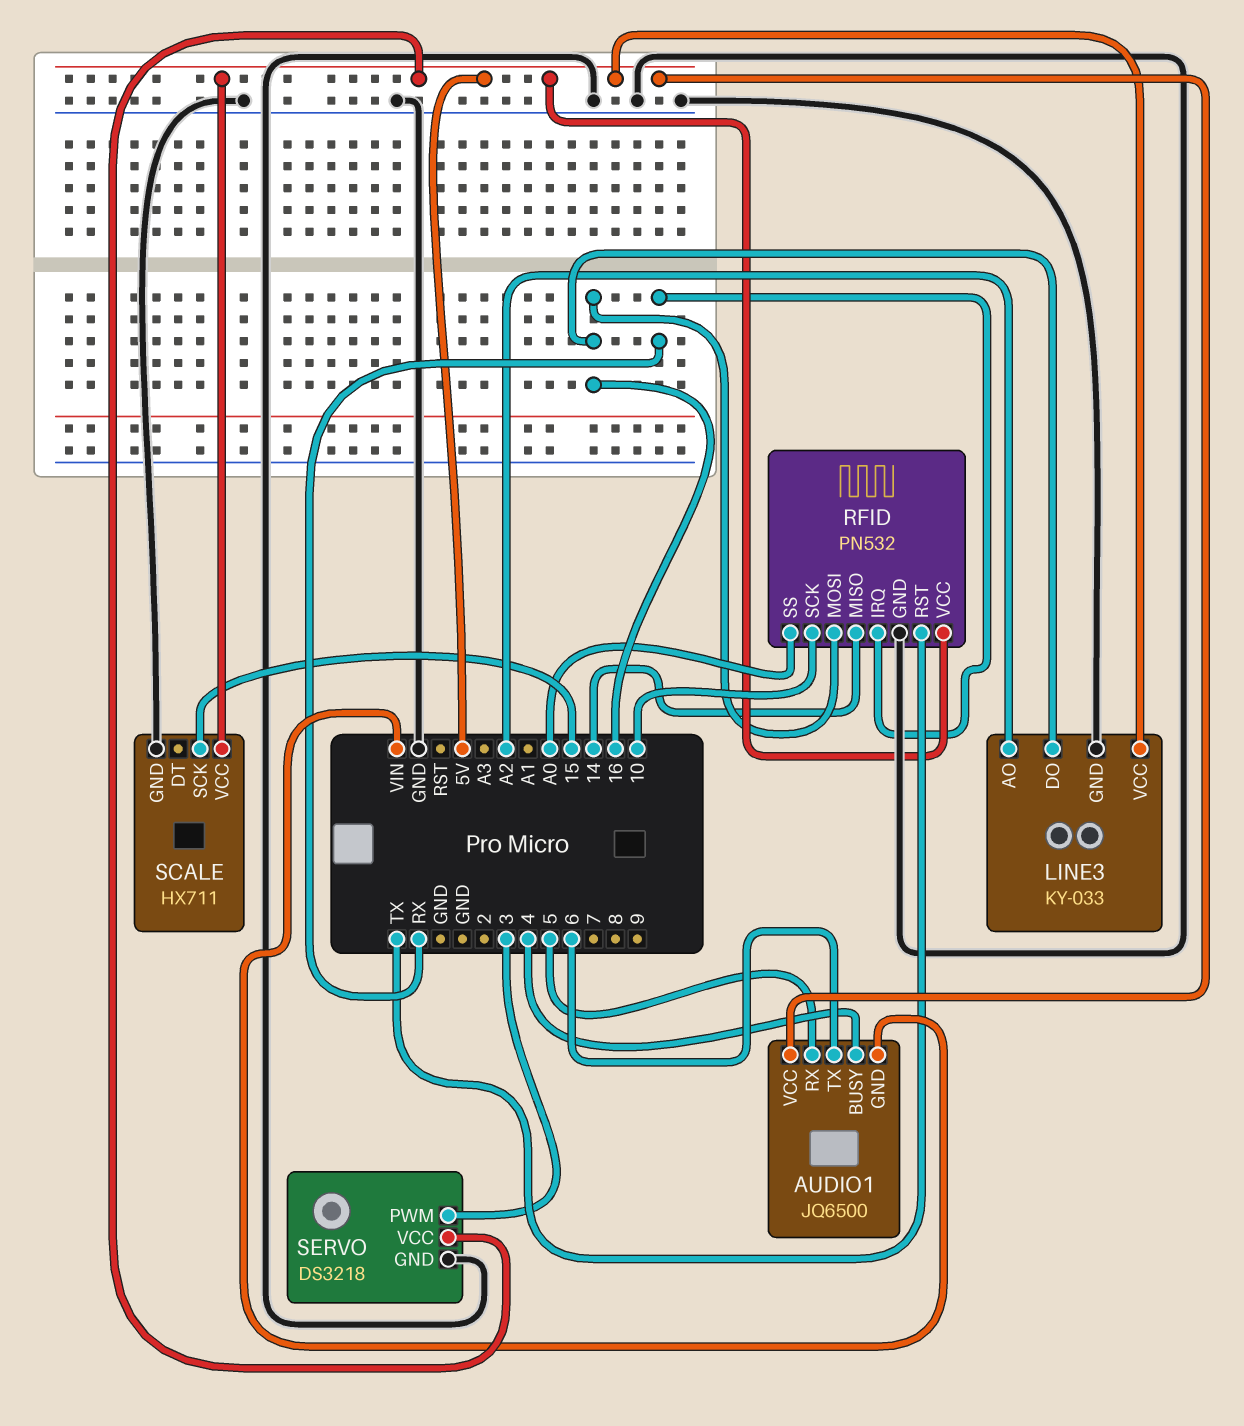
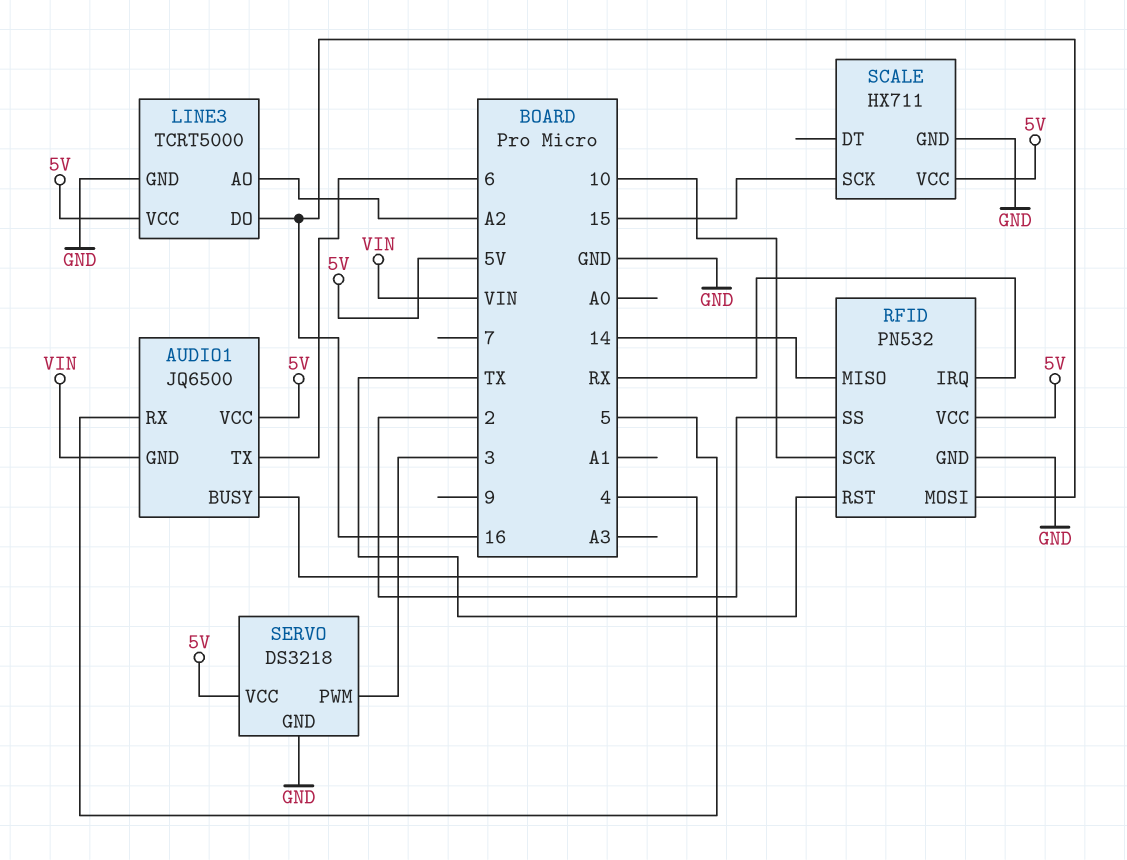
LINE3: KY-033 -> TCRT5000
RFID pin SS: A0 -> 2

